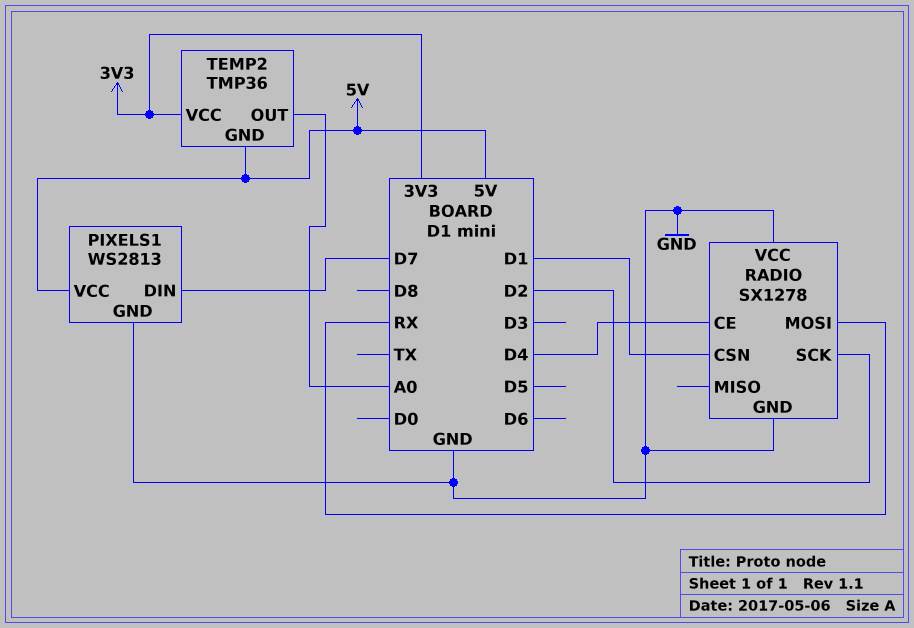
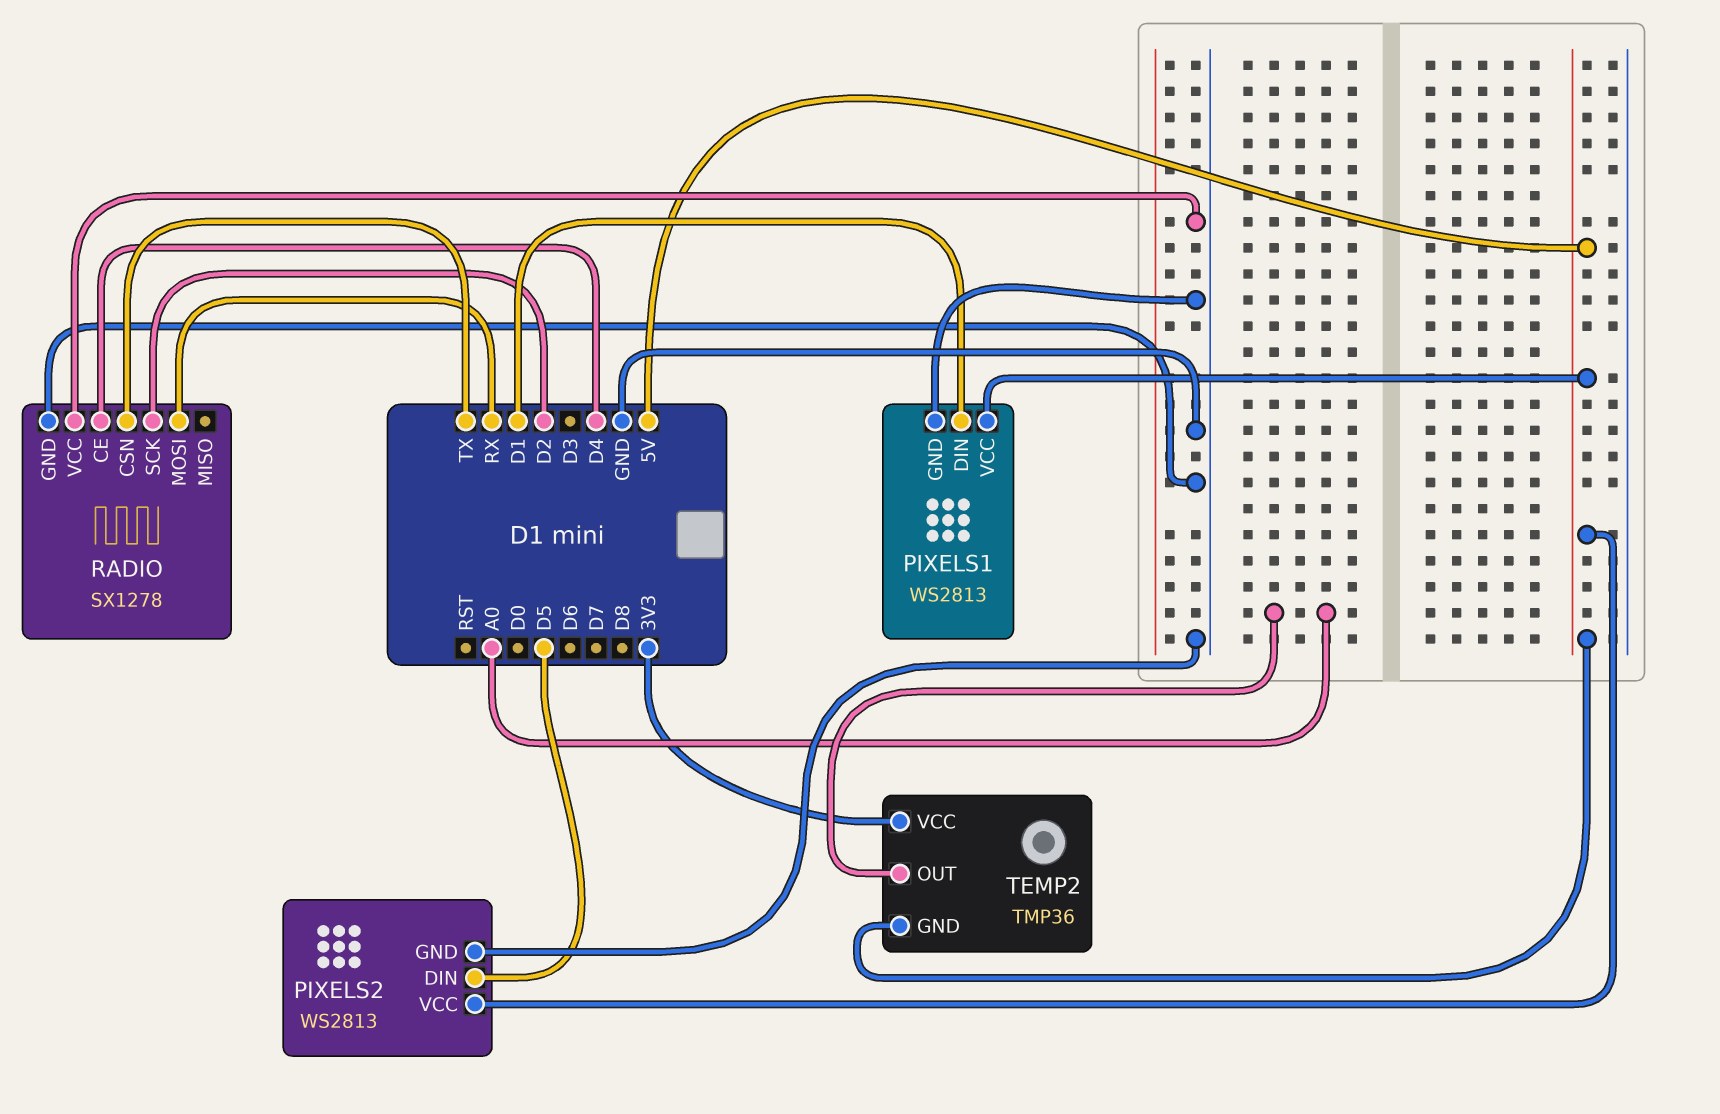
PIXELS1 pin DIN: D7 -> D1
PIXELS2: none -> WS2813
PIXELS2 pin DIN: none -> D5
PIXELS2 pin GND: none -> GND
PIXELS2 pin VCC: none -> 5V
RADIO pin CSN: D1 -> TX

